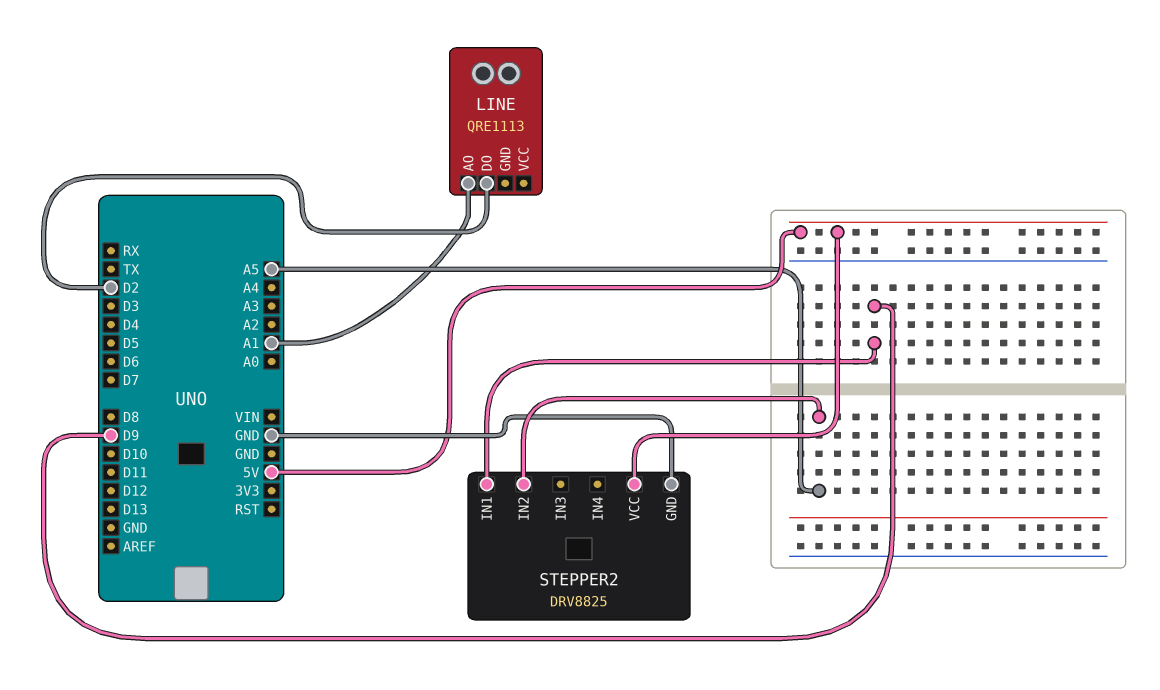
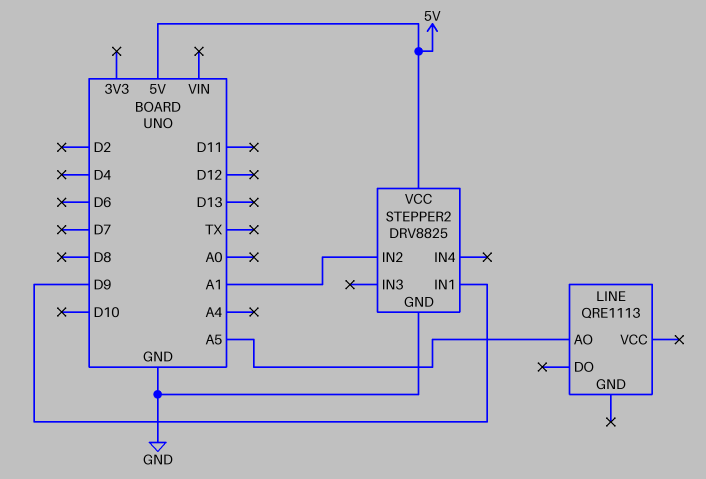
LINE pin AO: A1 -> A5
LINE pin DO: D2 -> none
STEPPER2 pin IN2: A5 -> A1

